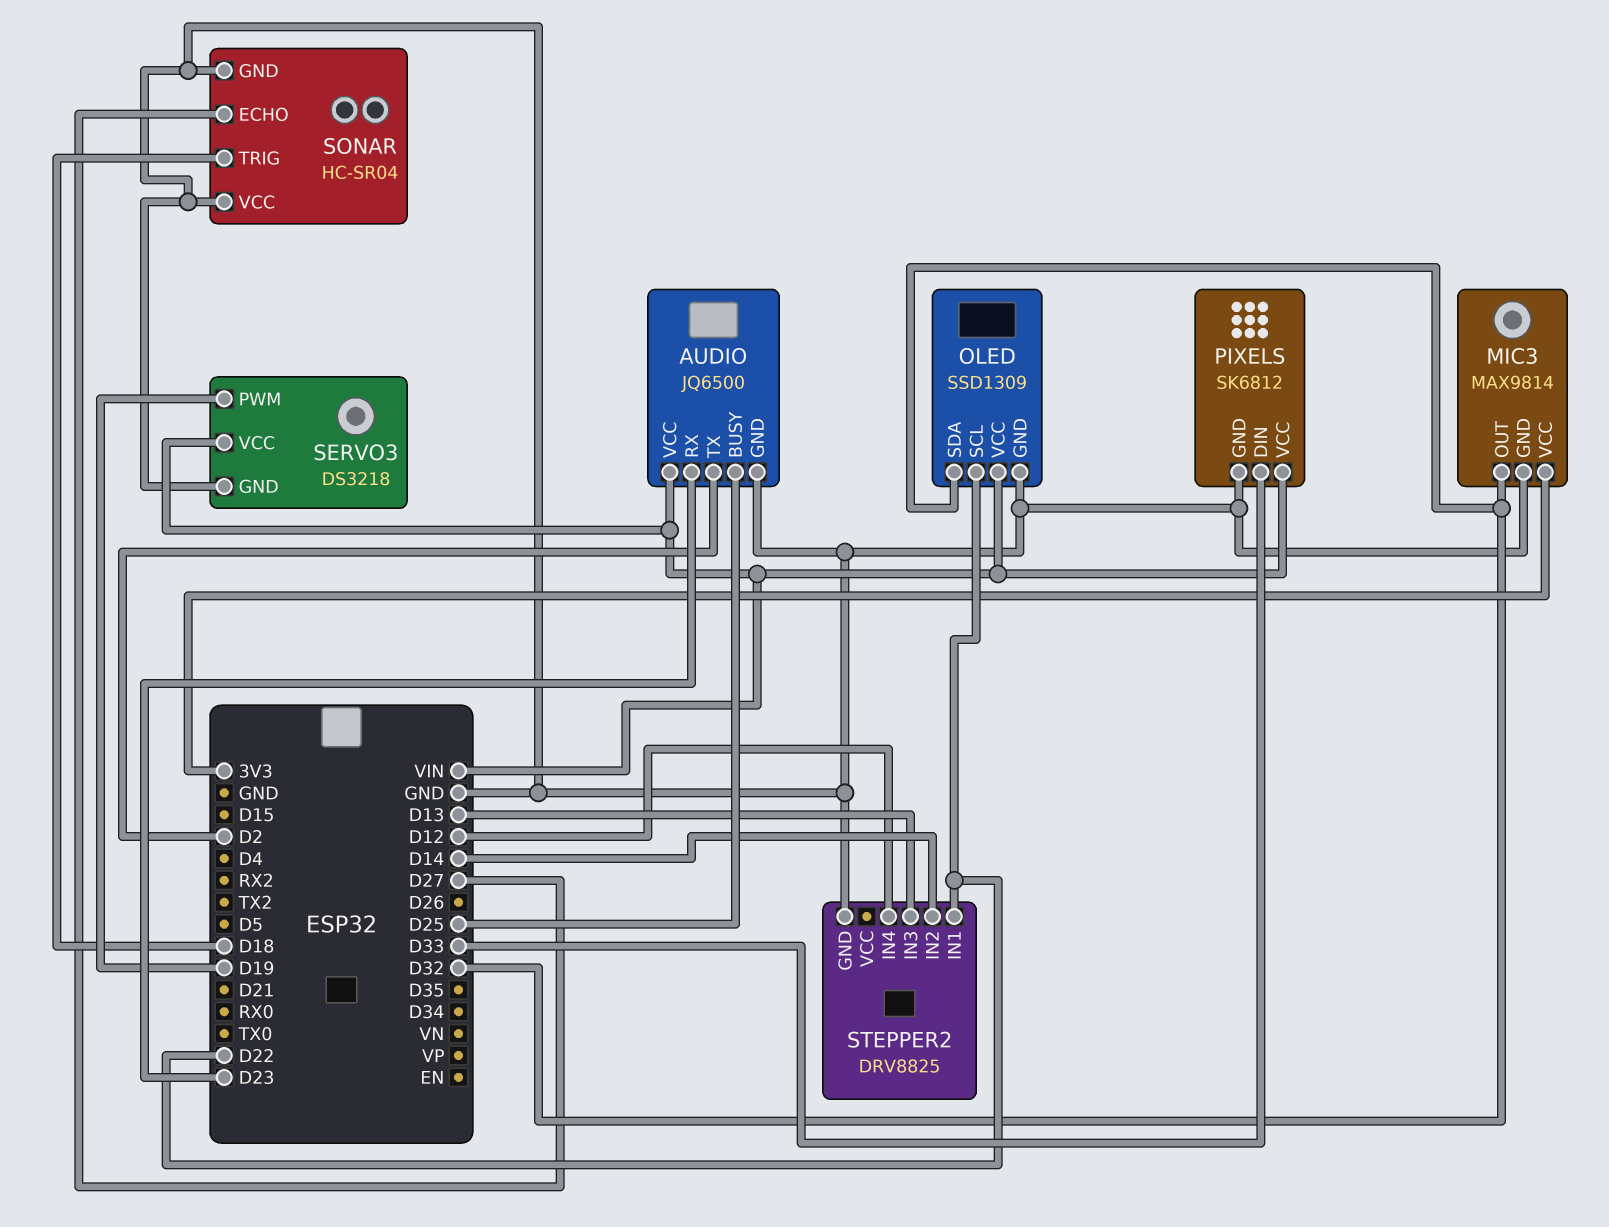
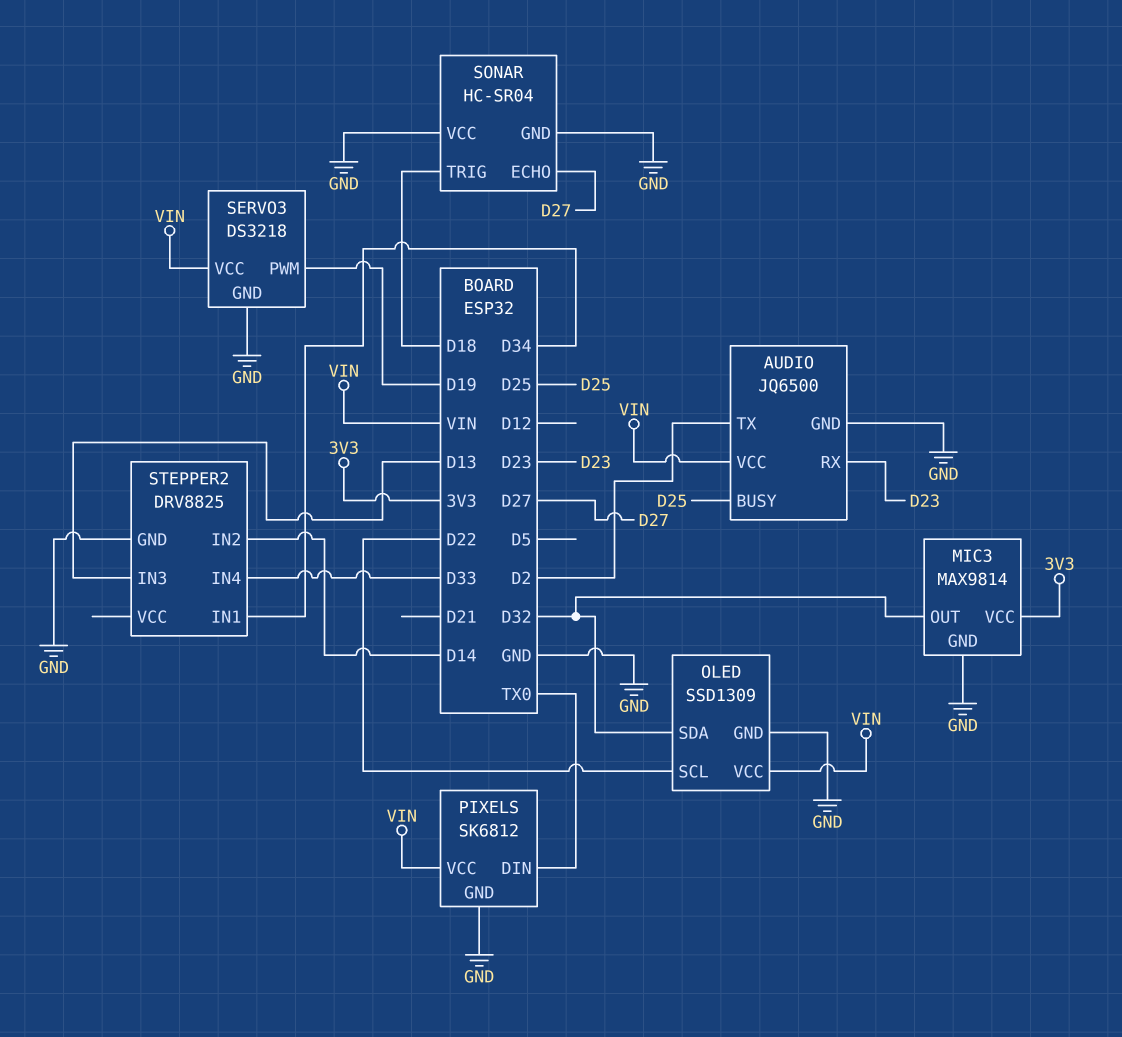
PIXELS pin DIN: D33 -> TX0
STEPPER2 pin IN1: D22 -> D34
STEPPER2 pin IN4: D12 -> D33

